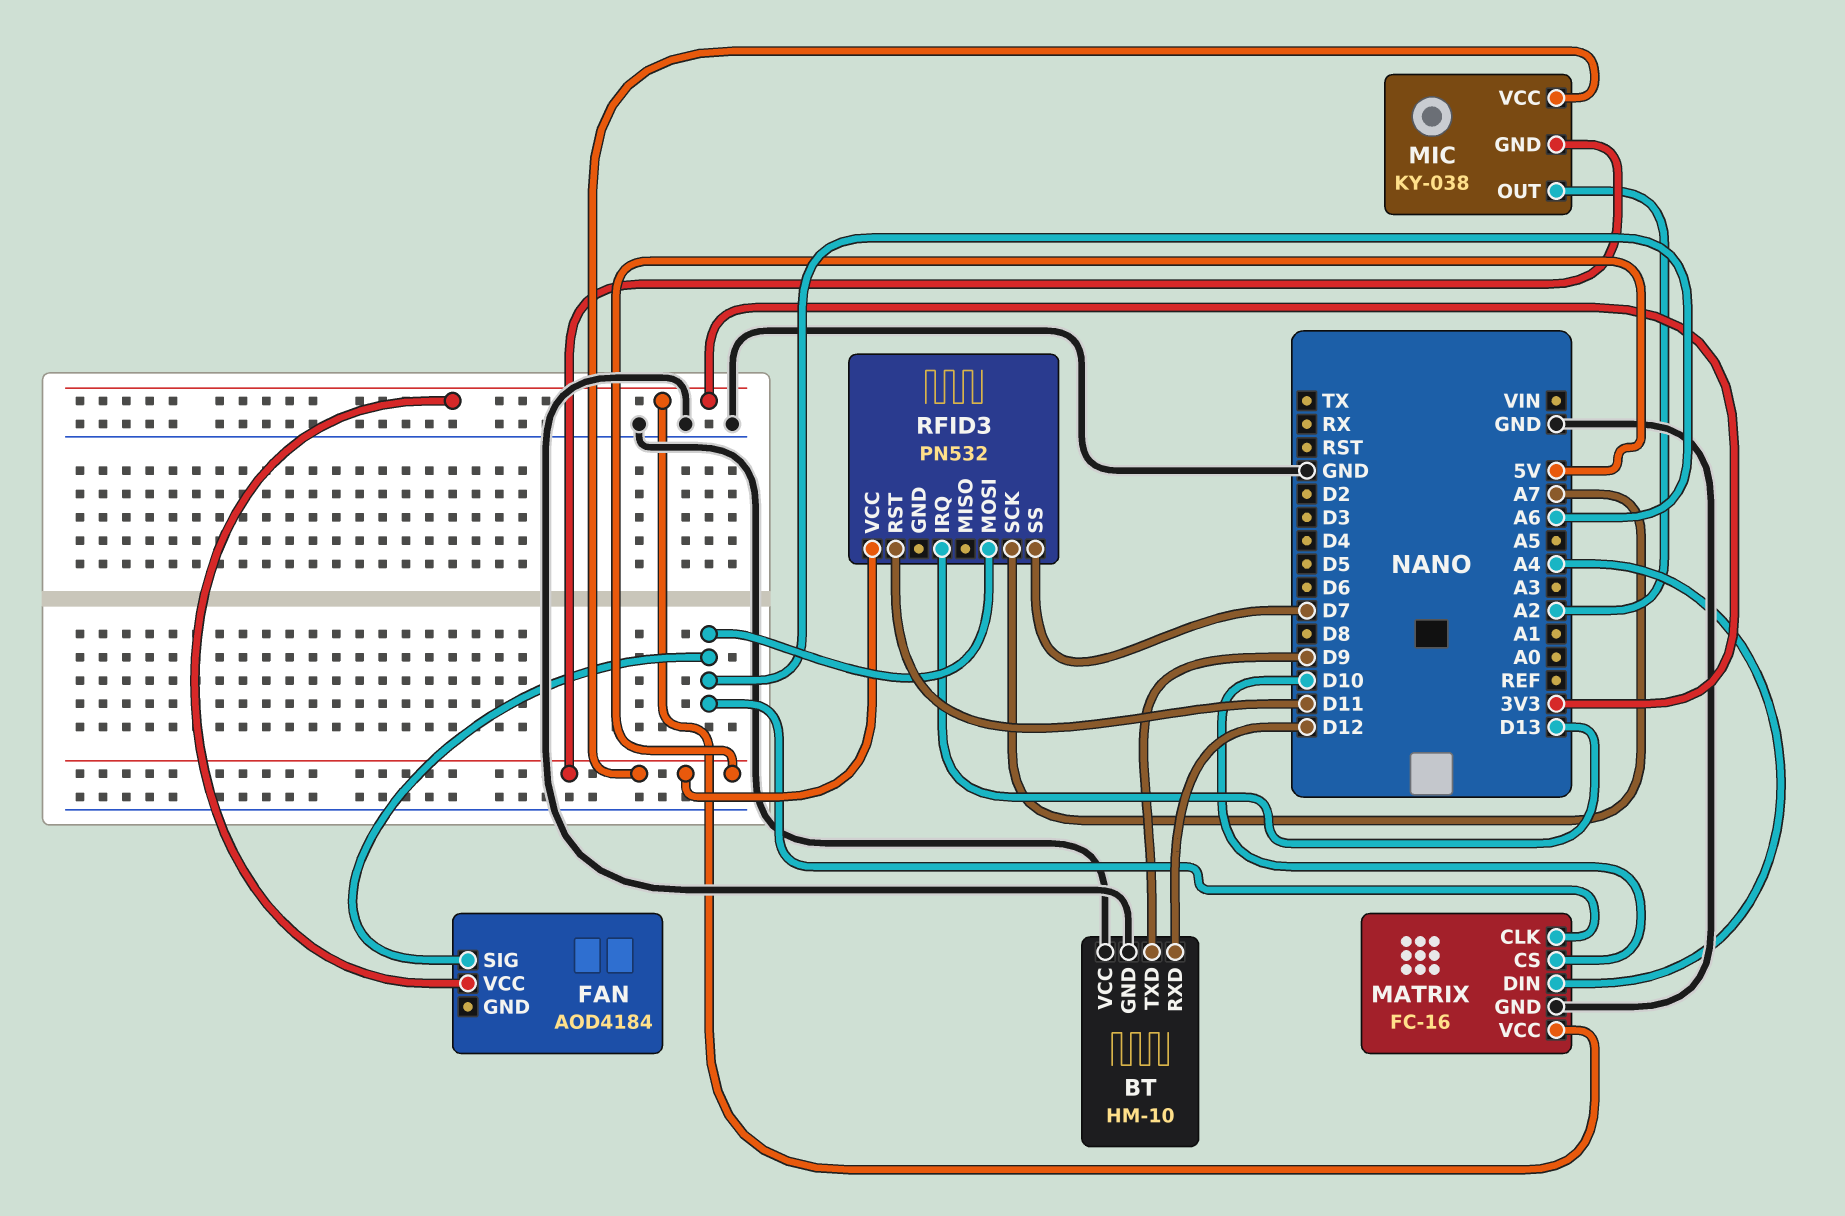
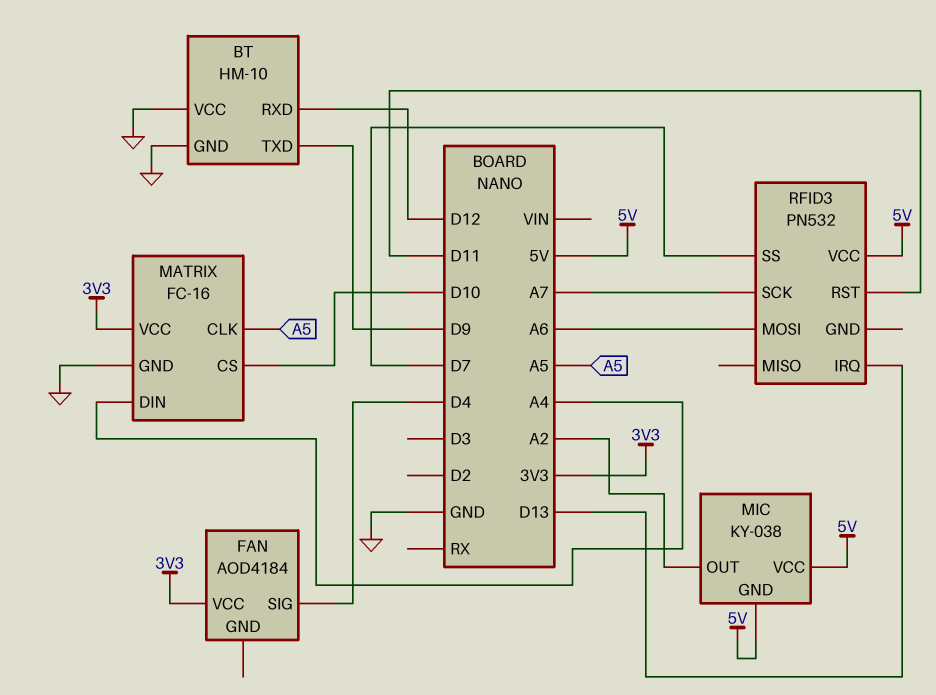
FAN pin SIG: A6 -> D4
MATRIX pin CLK: A6 -> A5

